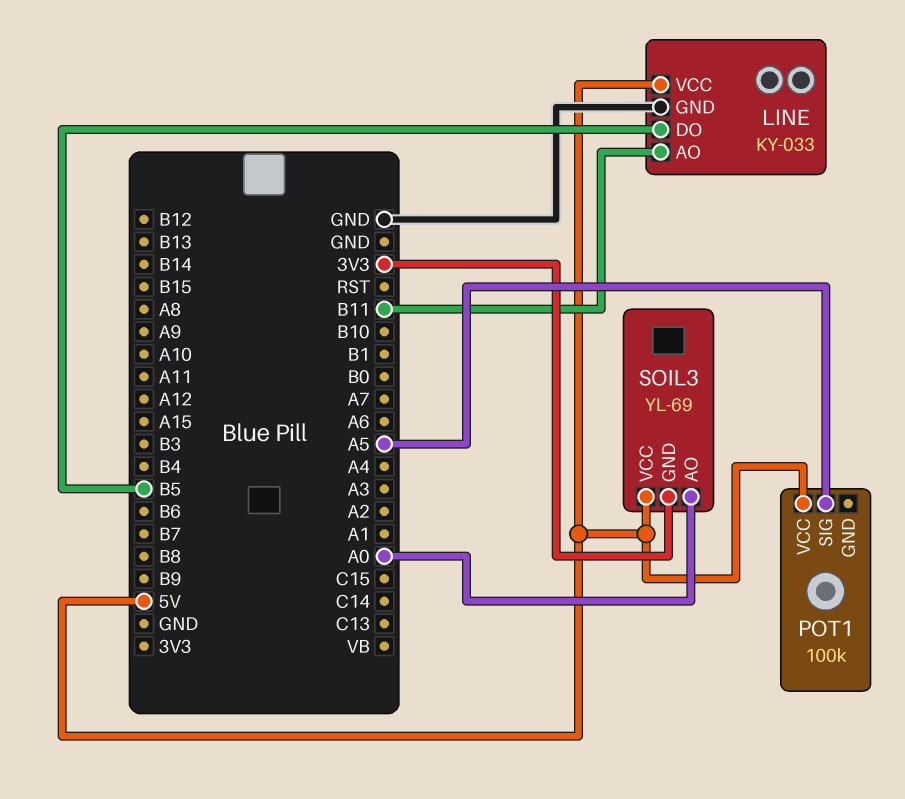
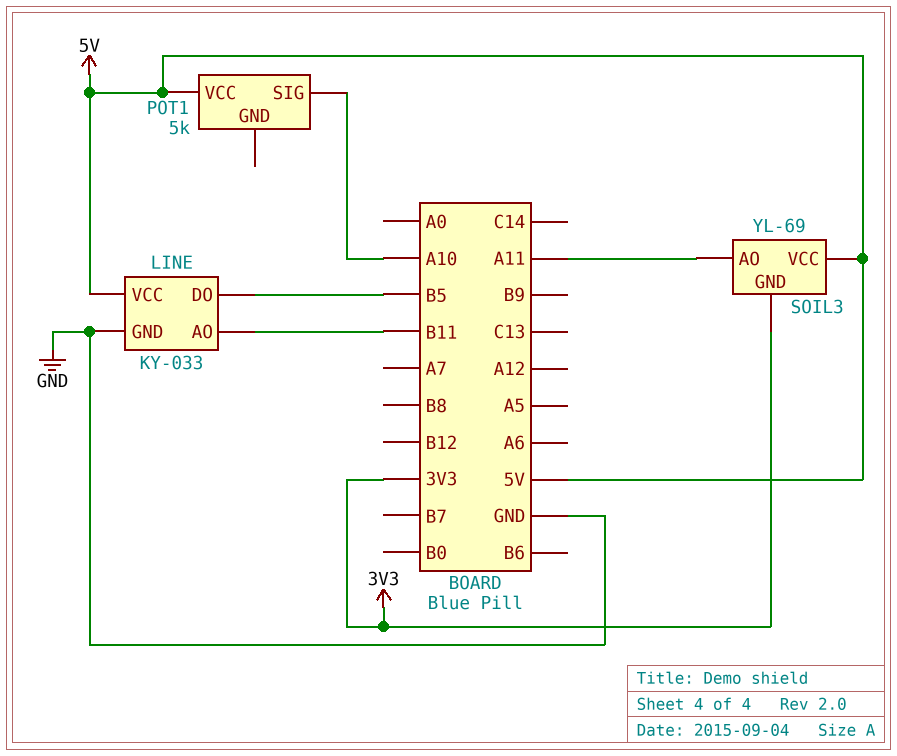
POT1: 100k -> 5k
POT1 pin SIG: A5 -> A10
SOIL3 pin AO: A0 -> A11

